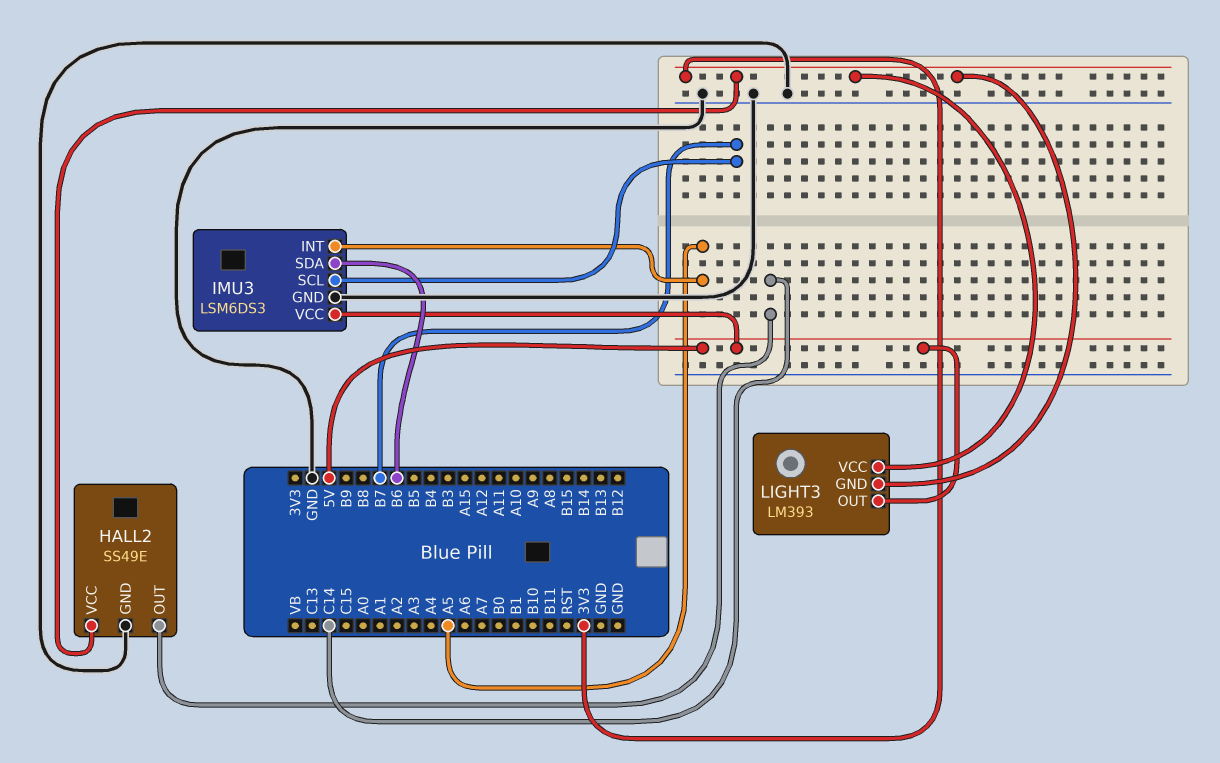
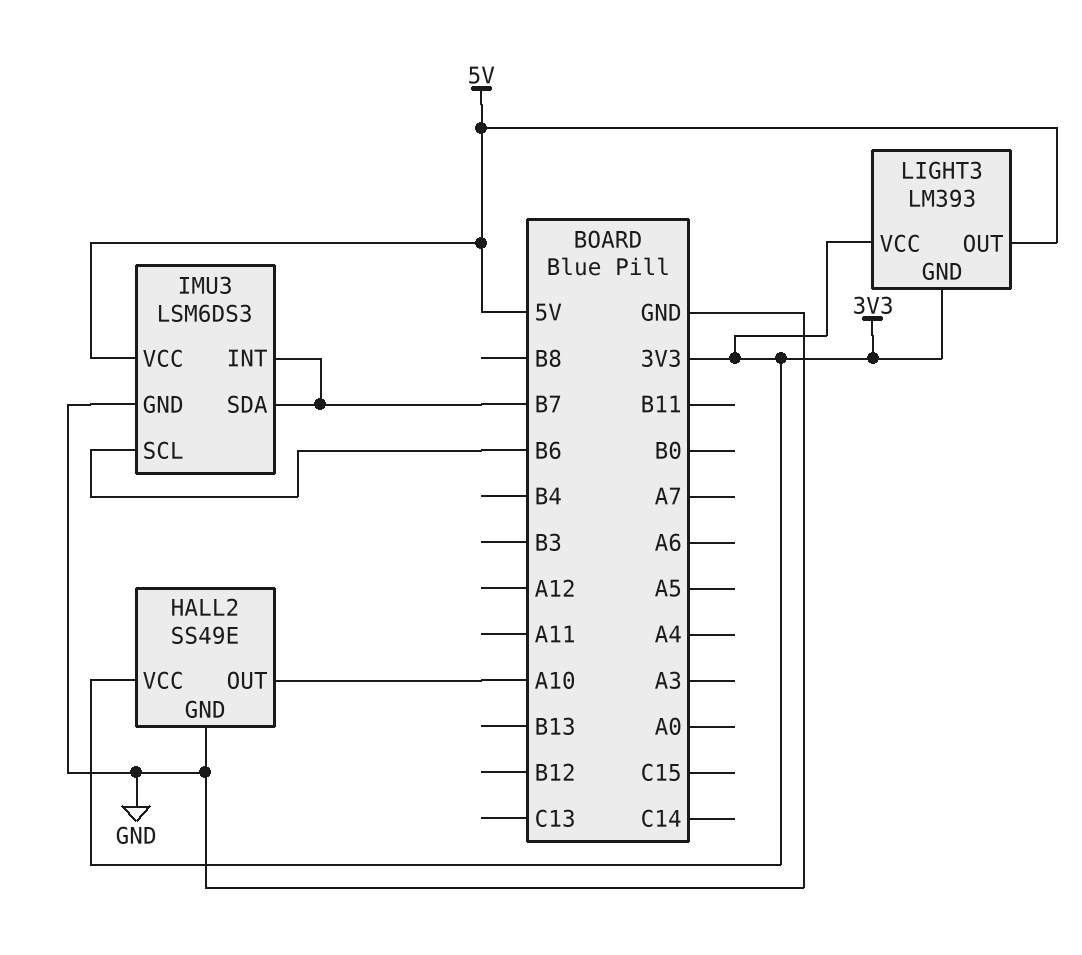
HALL2 pin OUT: C14 -> A10
IMU3 pin INT: A5 -> B7
IMU3 pin SCL: B7 -> B6
IMU3 pin SDA: B6 -> B7

